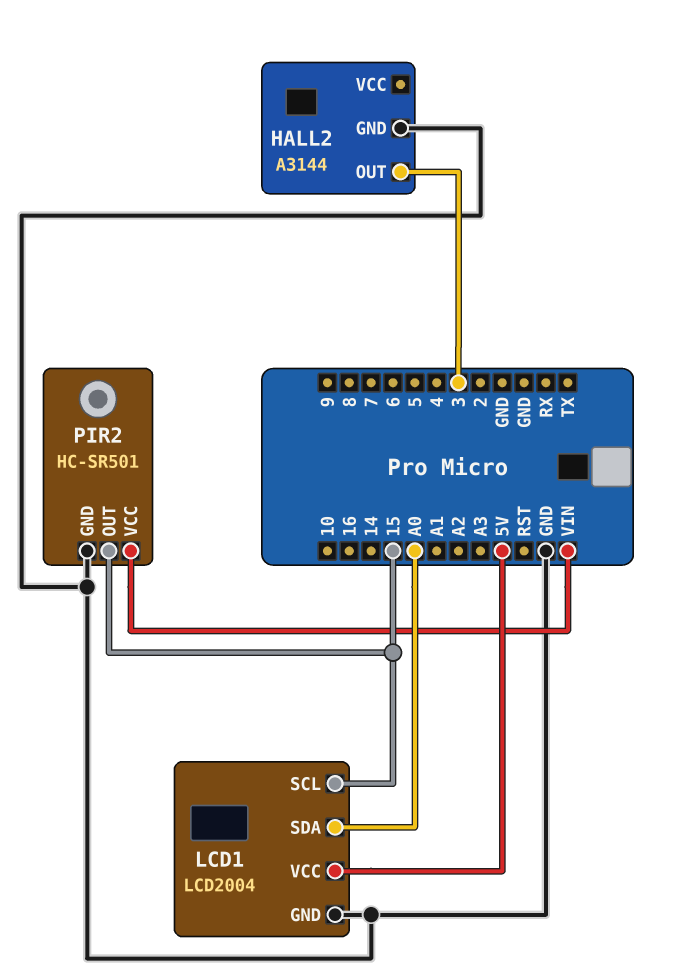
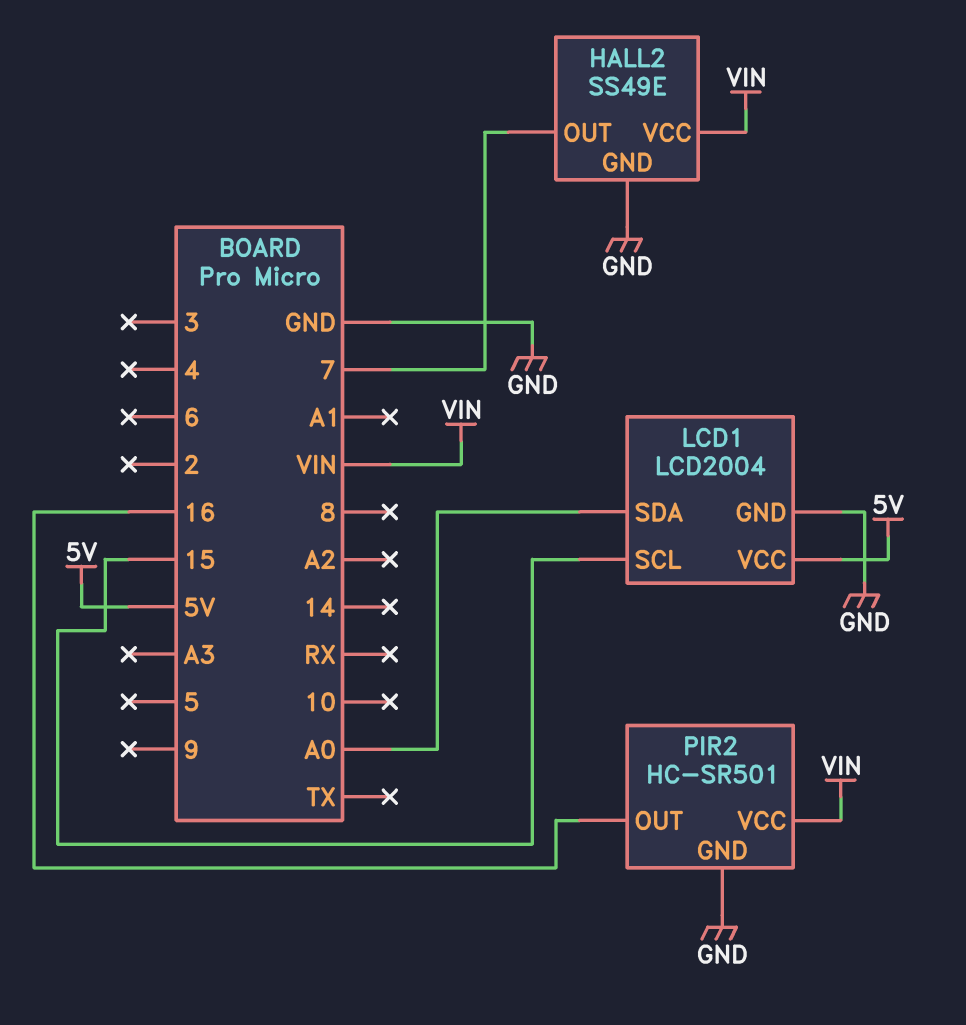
HALL2: A3144 -> SS49E
HALL2 pin OUT: 3 -> 7
HALL2 pin VCC: none -> VIN
PIR2 pin OUT: 15 -> 16

